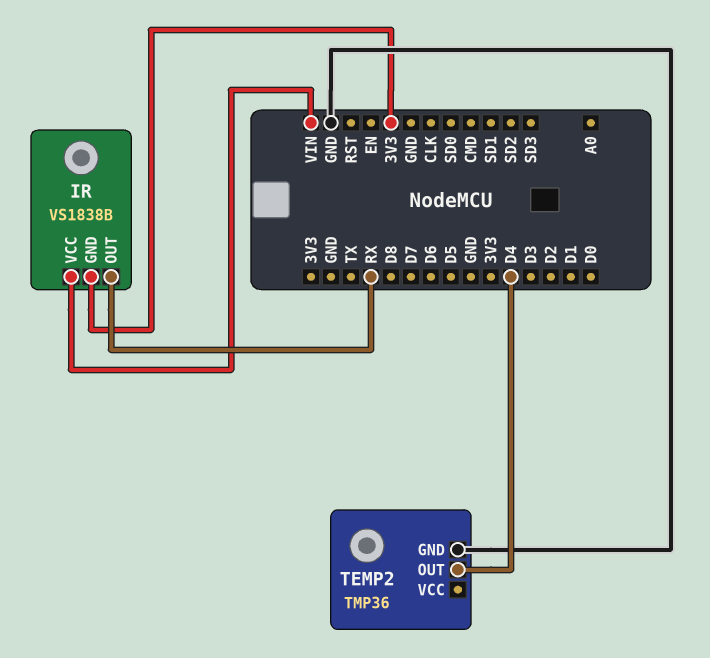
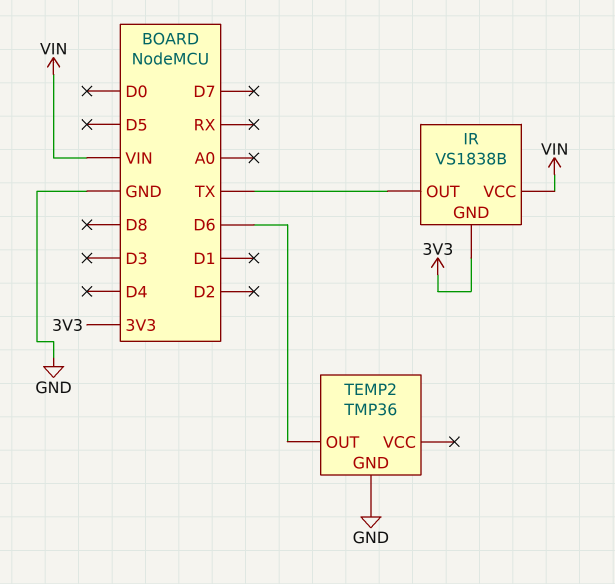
IR pin OUT: RX -> TX
TEMP2 pin OUT: D4 -> D6

